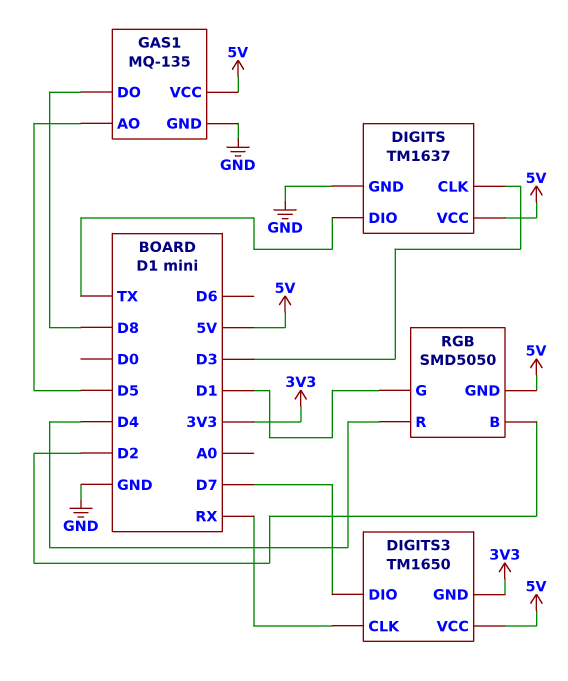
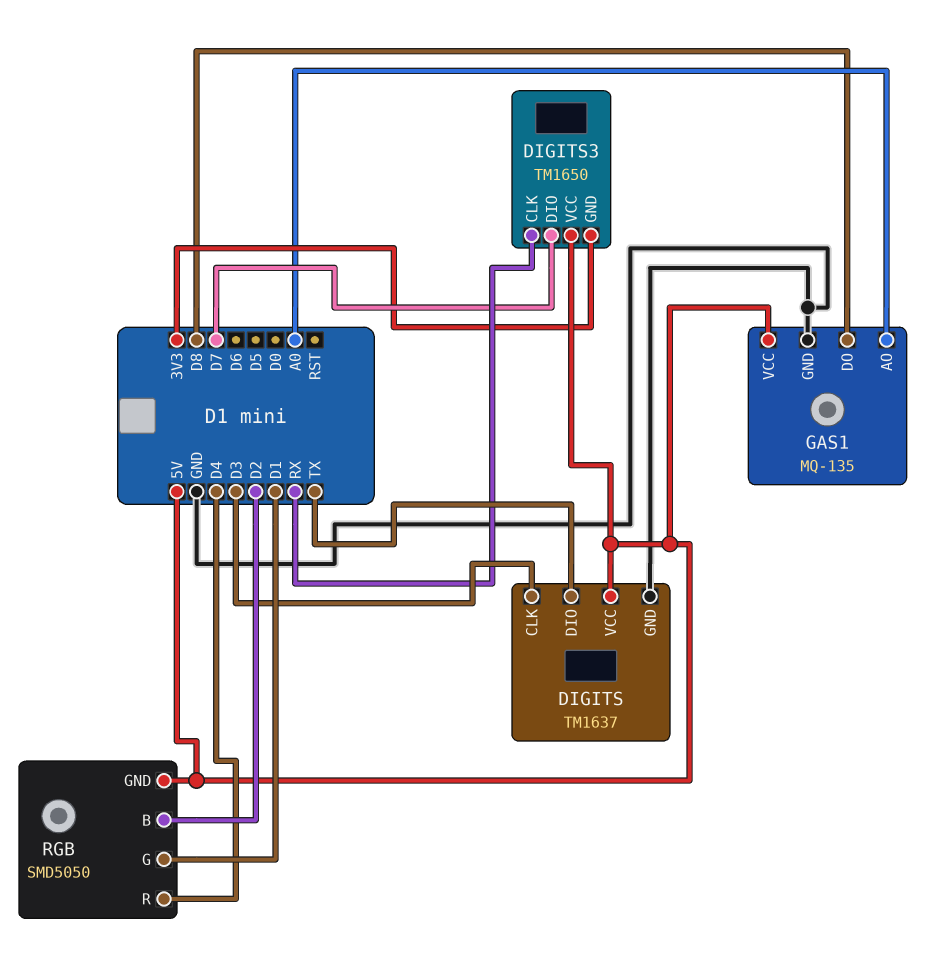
GAS1 pin AO: D5 -> A0

